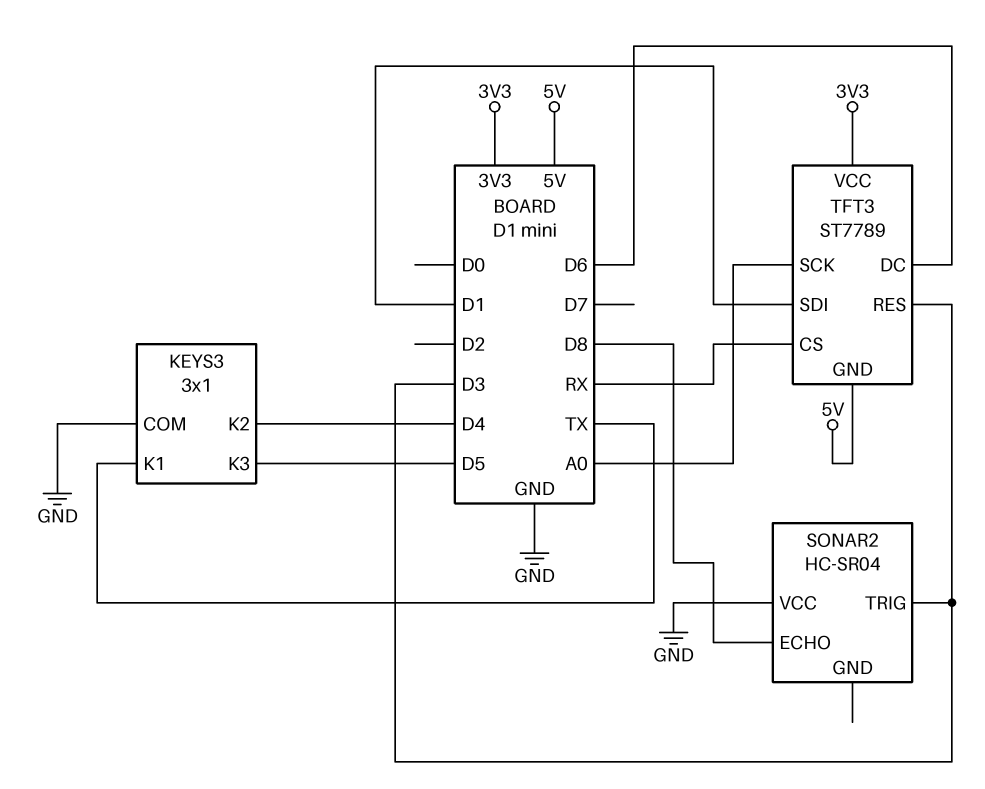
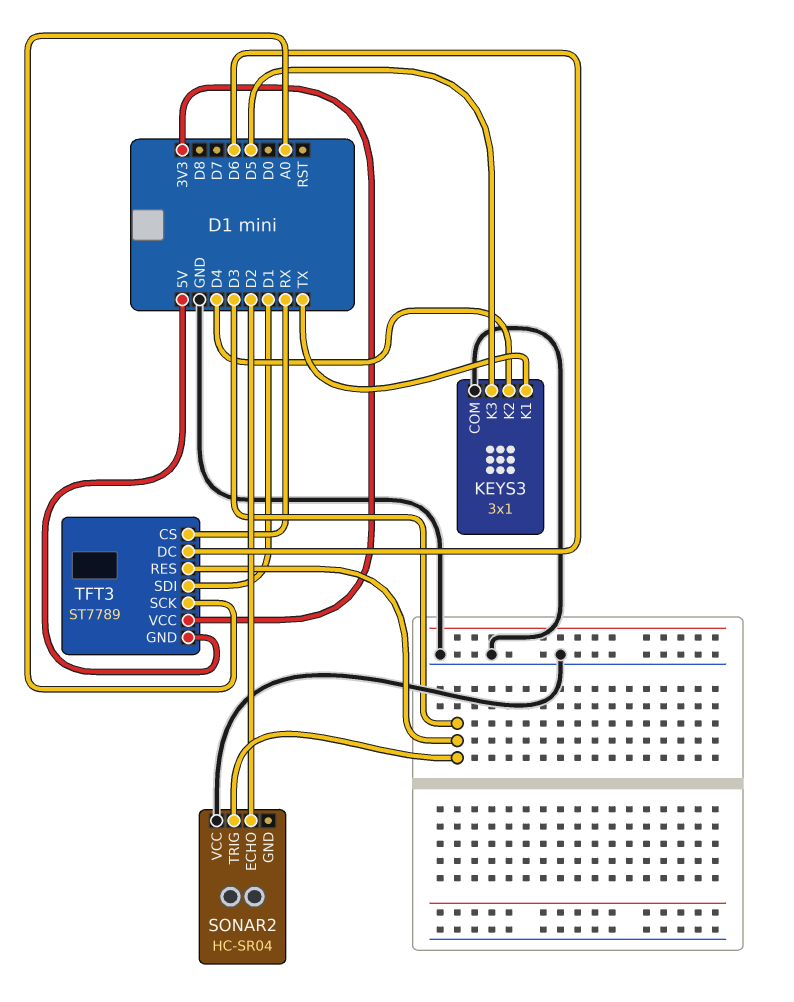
SONAR2 pin ECHO: D8 -> D2

